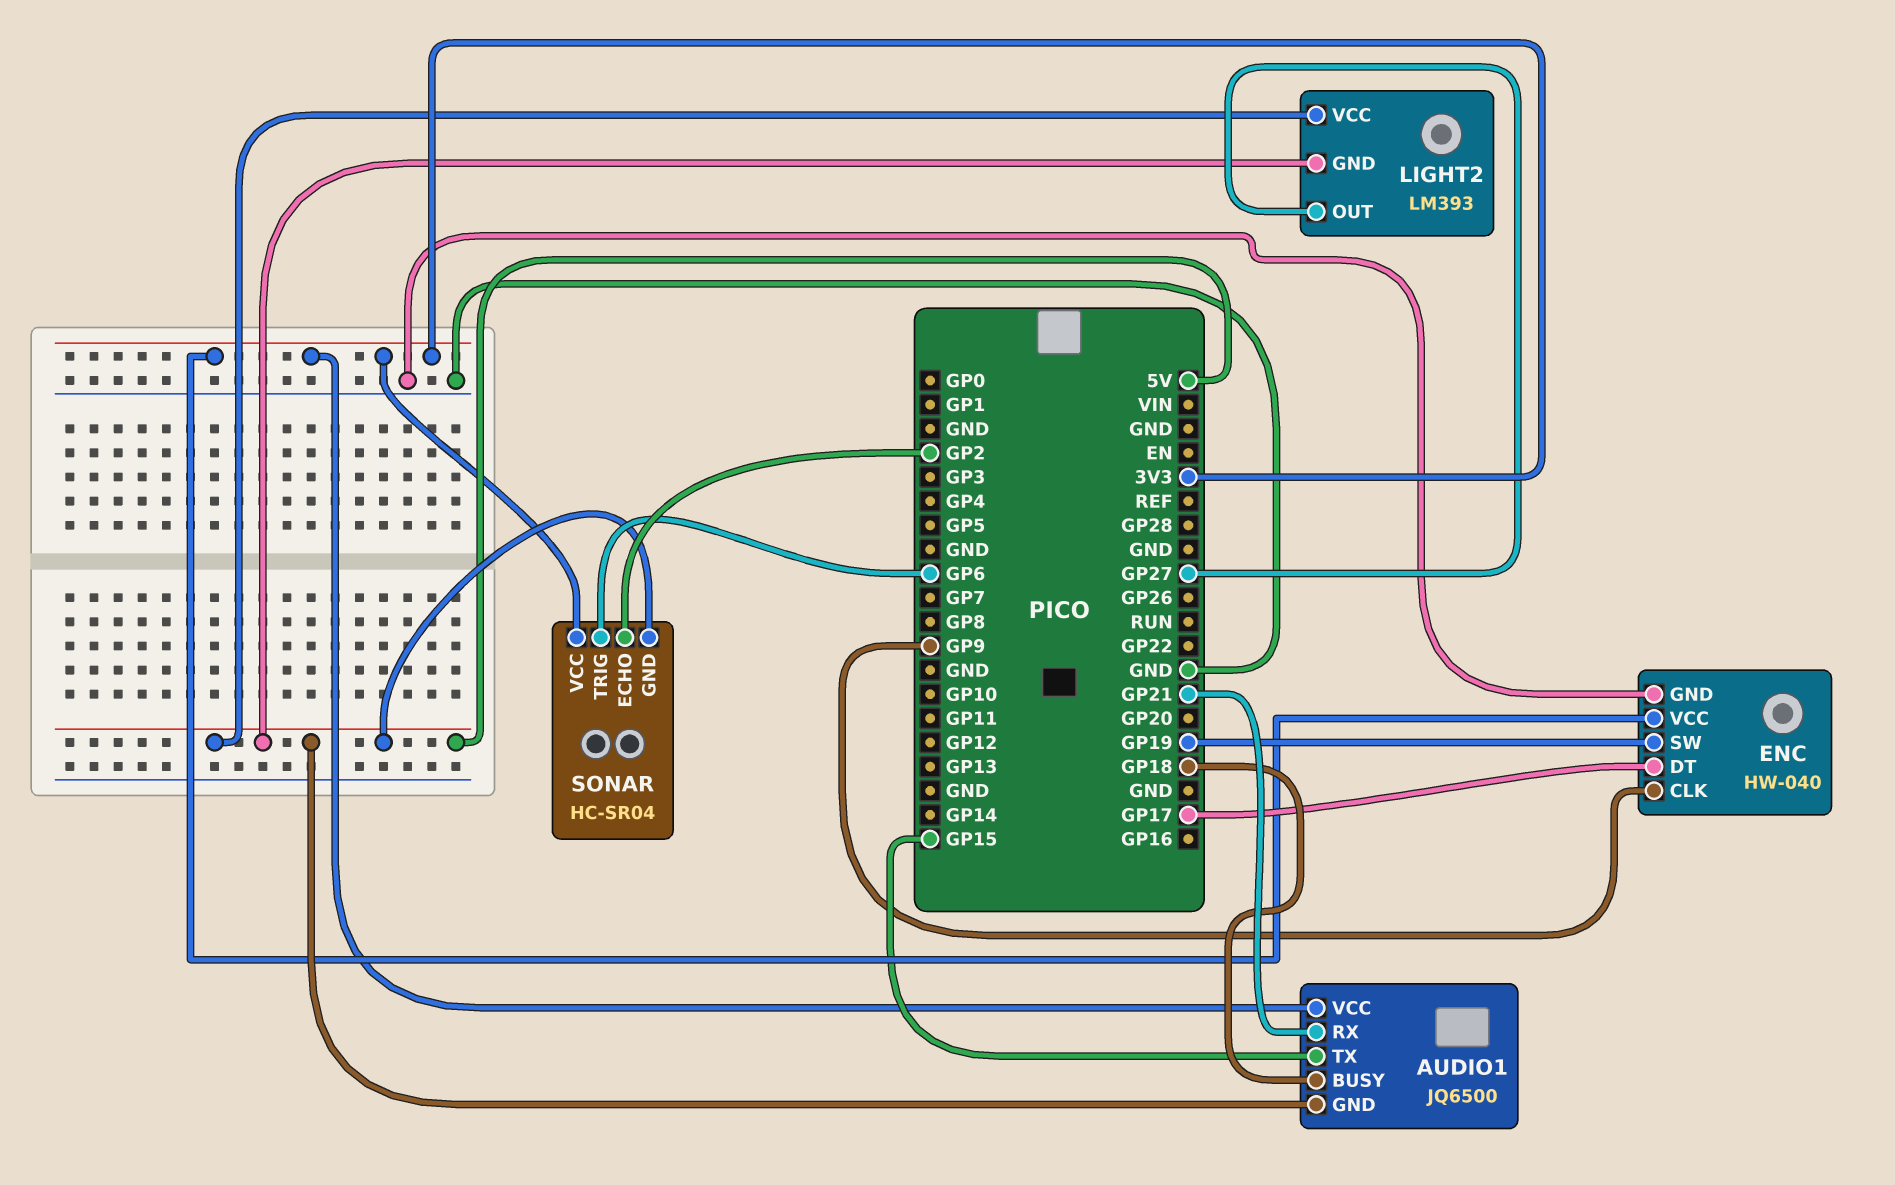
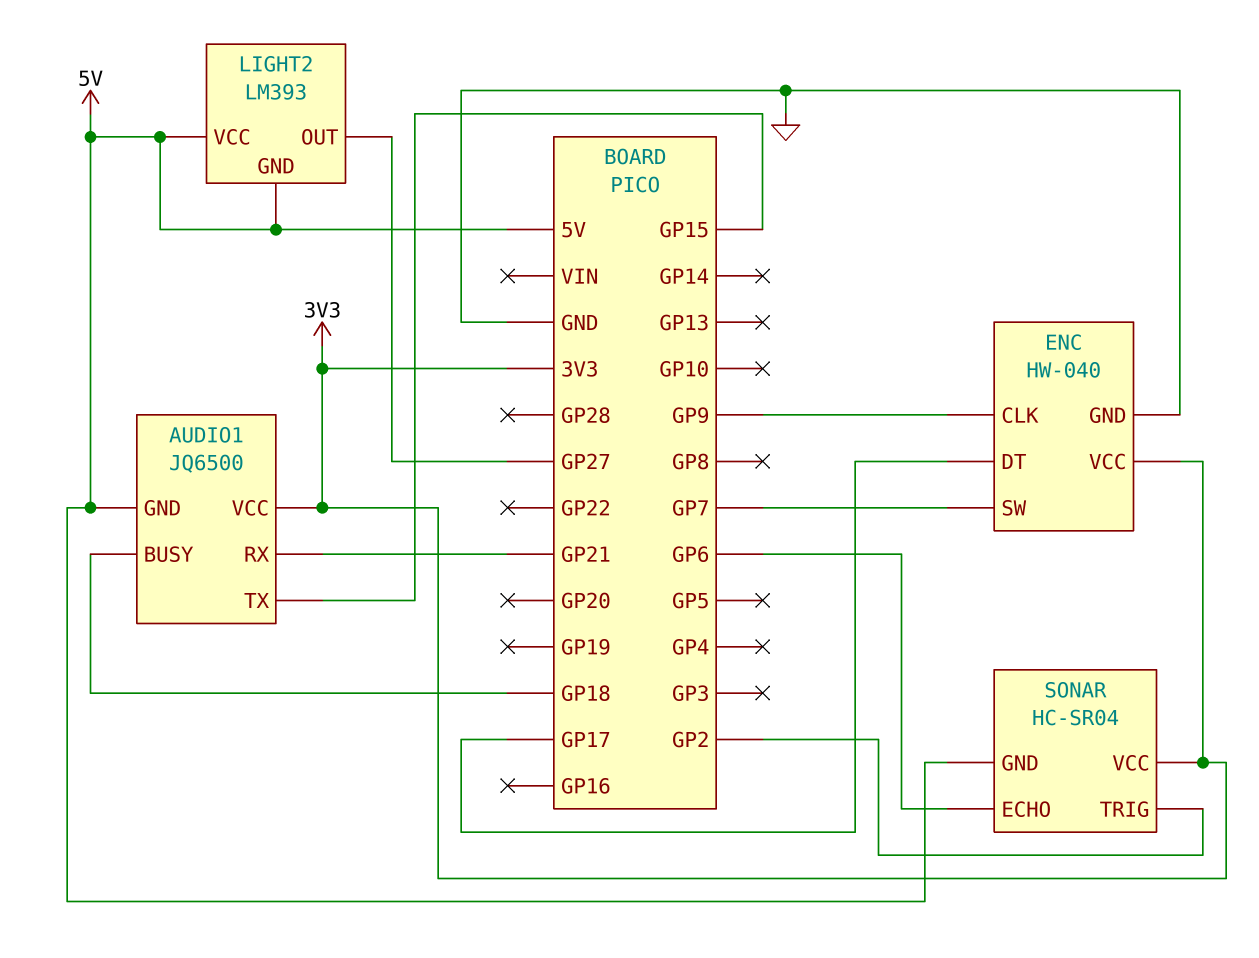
ENC pin SW: GP19 -> GP7
SONAR pin ECHO: GP2 -> GP6
SONAR pin TRIG: GP6 -> GP2

